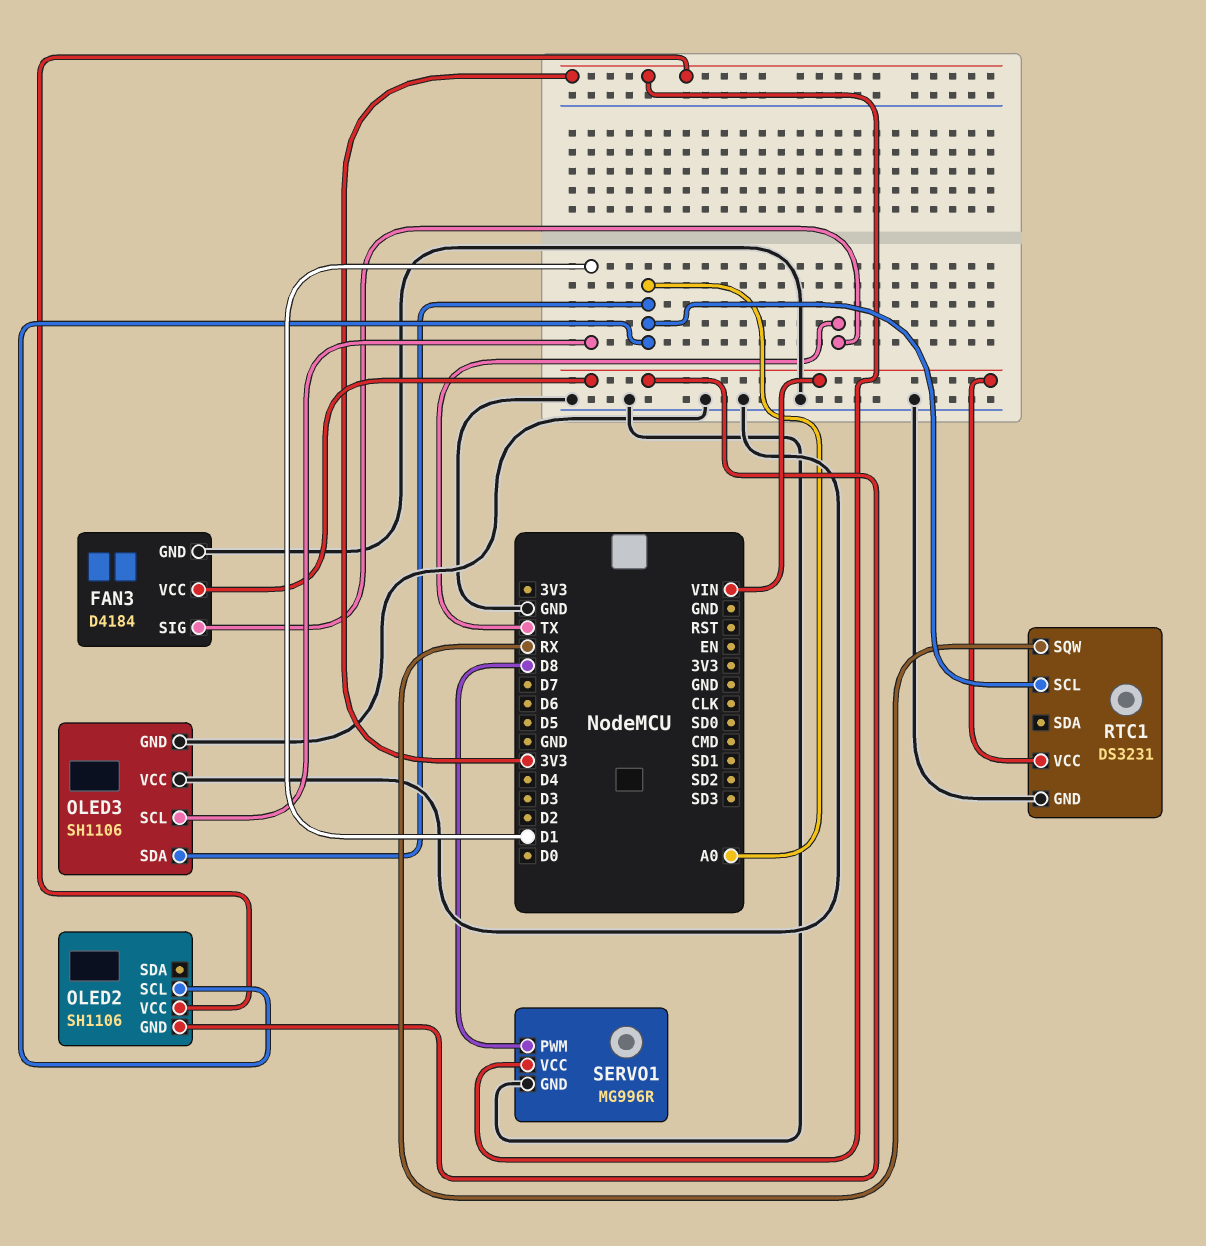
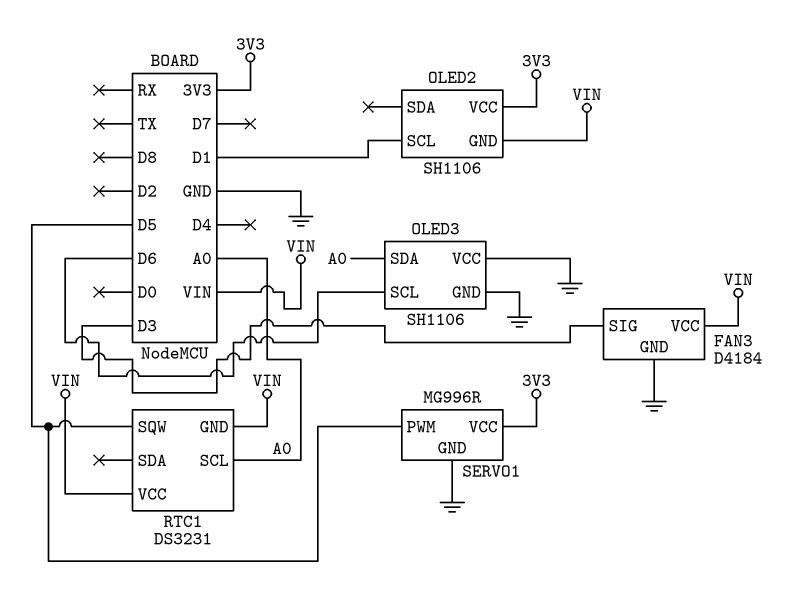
FAN3 pin SIG: TX -> D3
OLED2 pin SCL: A0 -> D1
OLED3 pin SCL: D1 -> D6
RTC1 pin GND: GND -> VIN
RTC1 pin SQW: RX -> D5
SERVO1 pin PWM: D8 -> D5

